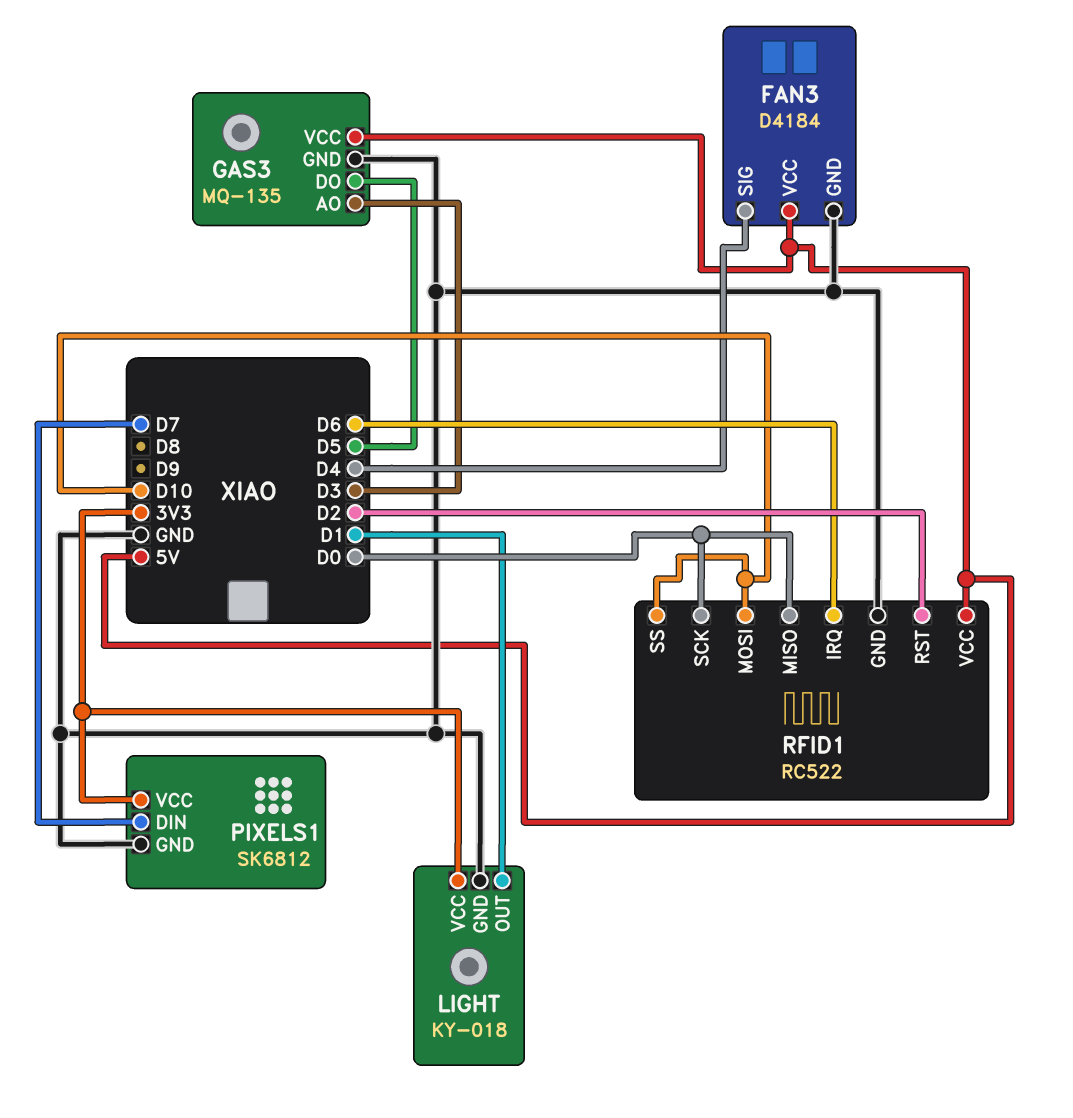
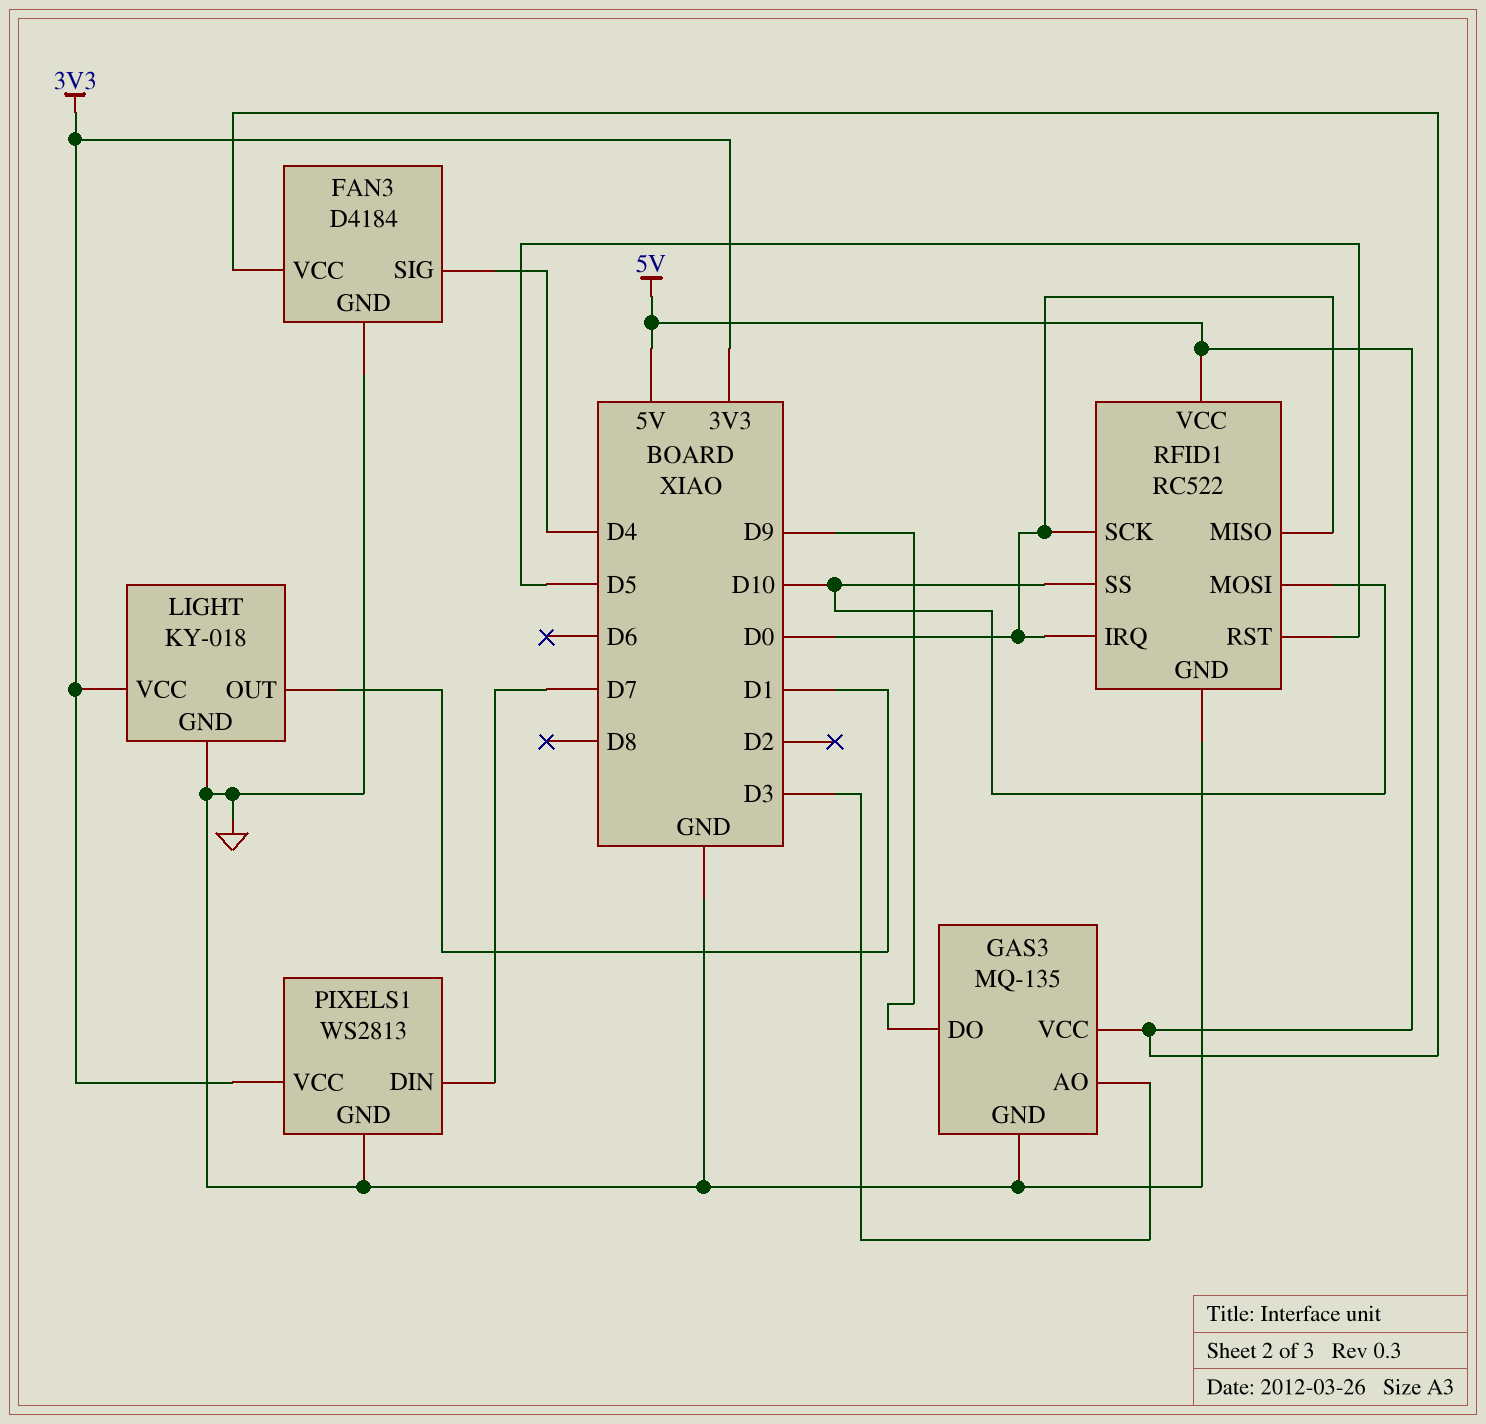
GAS3 pin DO: D5 -> D9
PIXELS1: SK6812 -> WS2813
RFID1 pin IRQ: D6 -> D0
RFID1 pin RST: D2 -> D5

